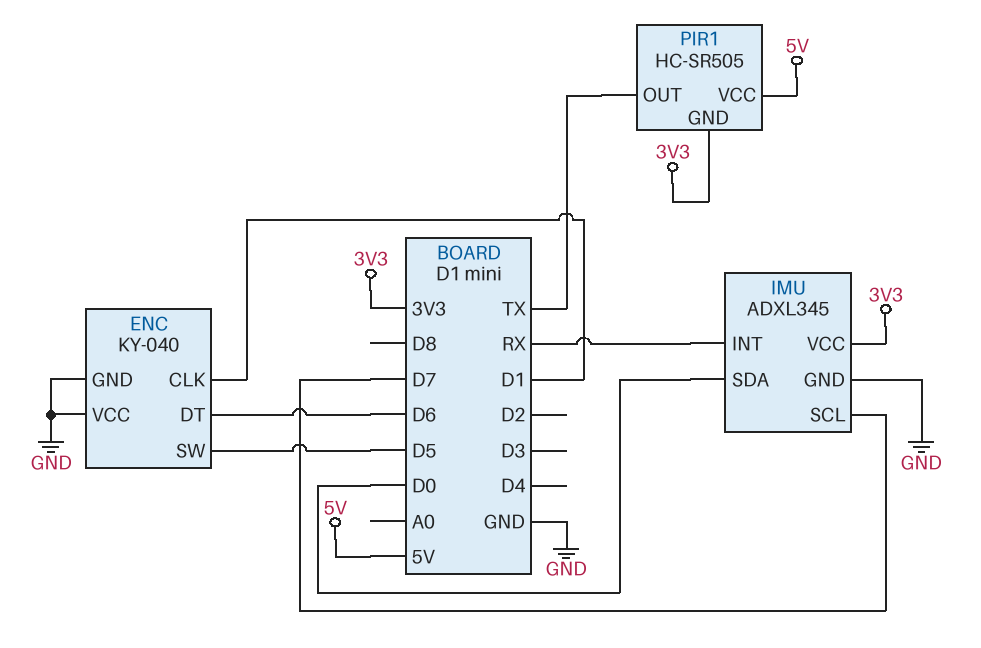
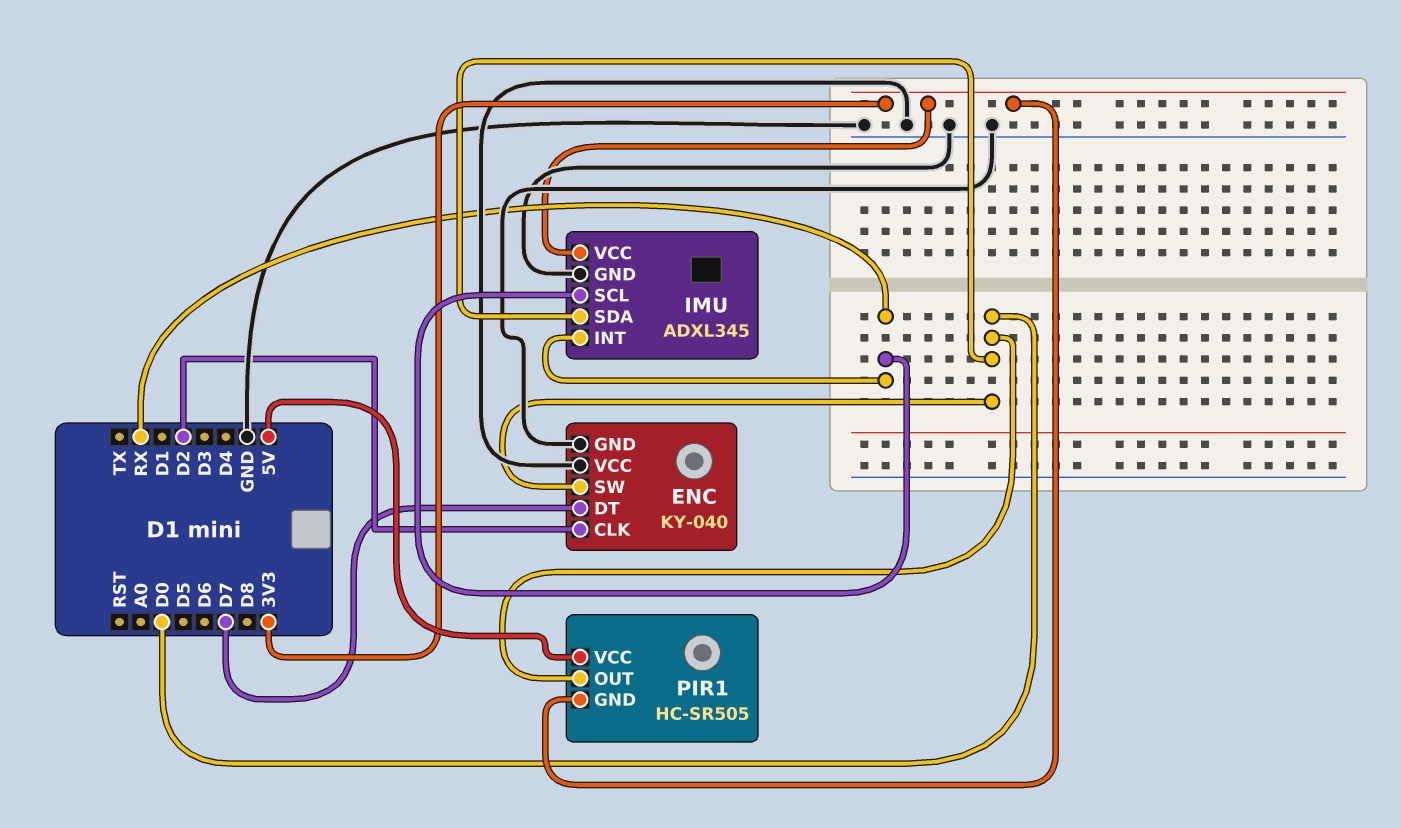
ENC pin CLK: D1 -> D2
ENC pin DT: D6 -> D7
ENC pin SW: D5 -> D0
IMU pin SCL: D7 -> RX
PIR1 pin OUT: TX -> D0

